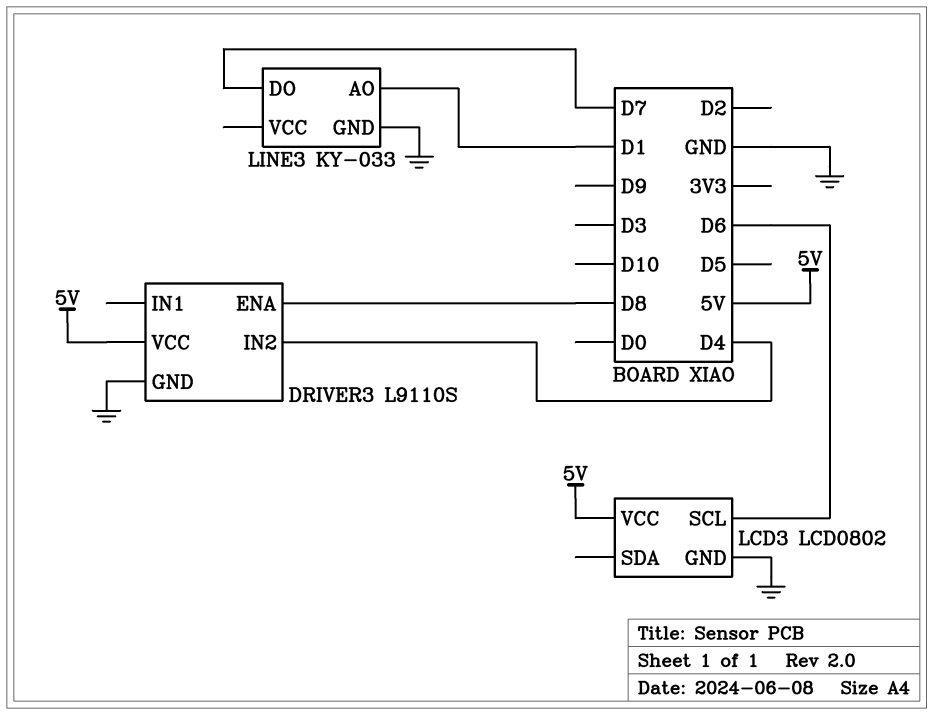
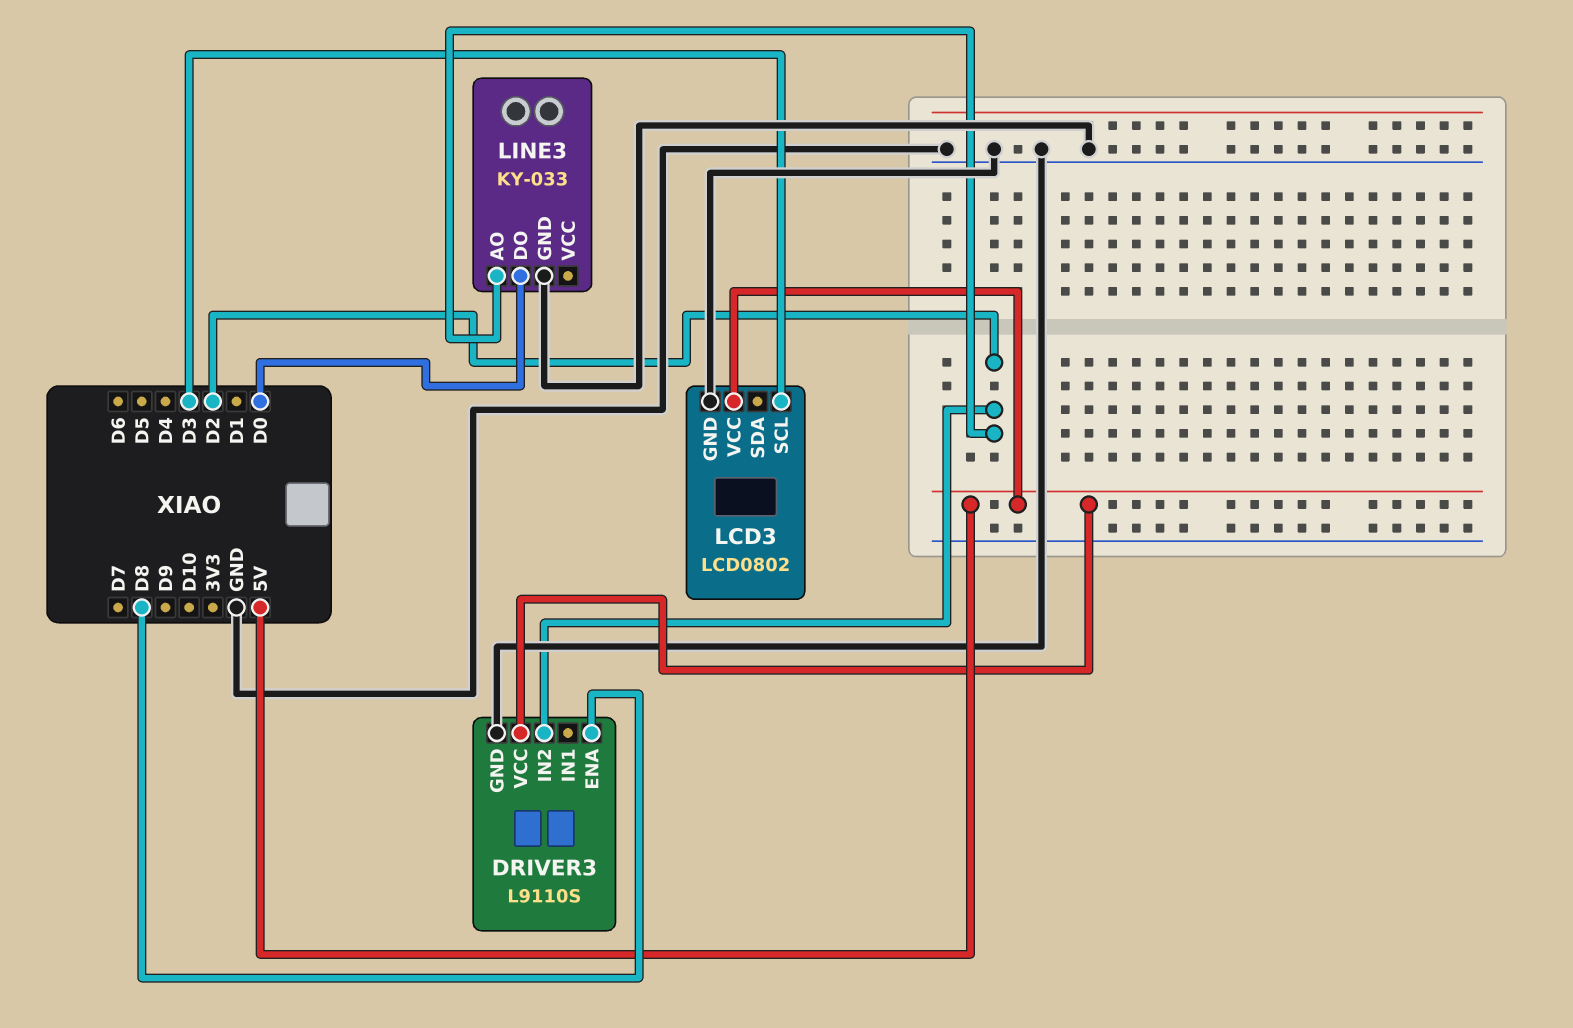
DRIVER3 pin IN2: D4 -> D2
LCD3 pin SCL: D6 -> D3
LINE3 pin AO: D1 -> D2
LINE3 pin DO: D7 -> D0

